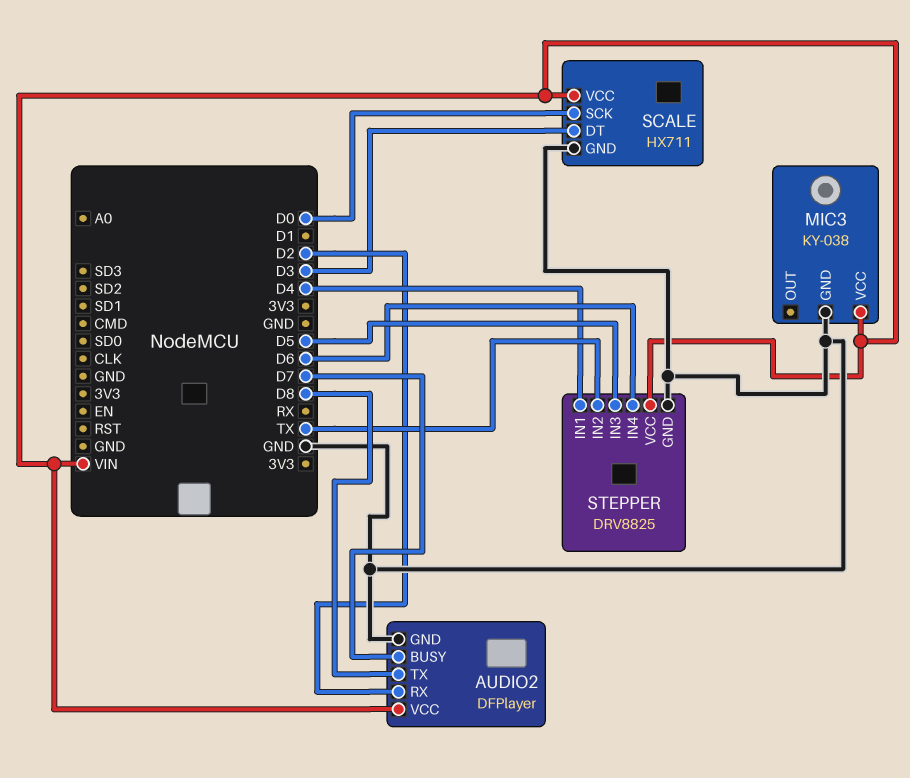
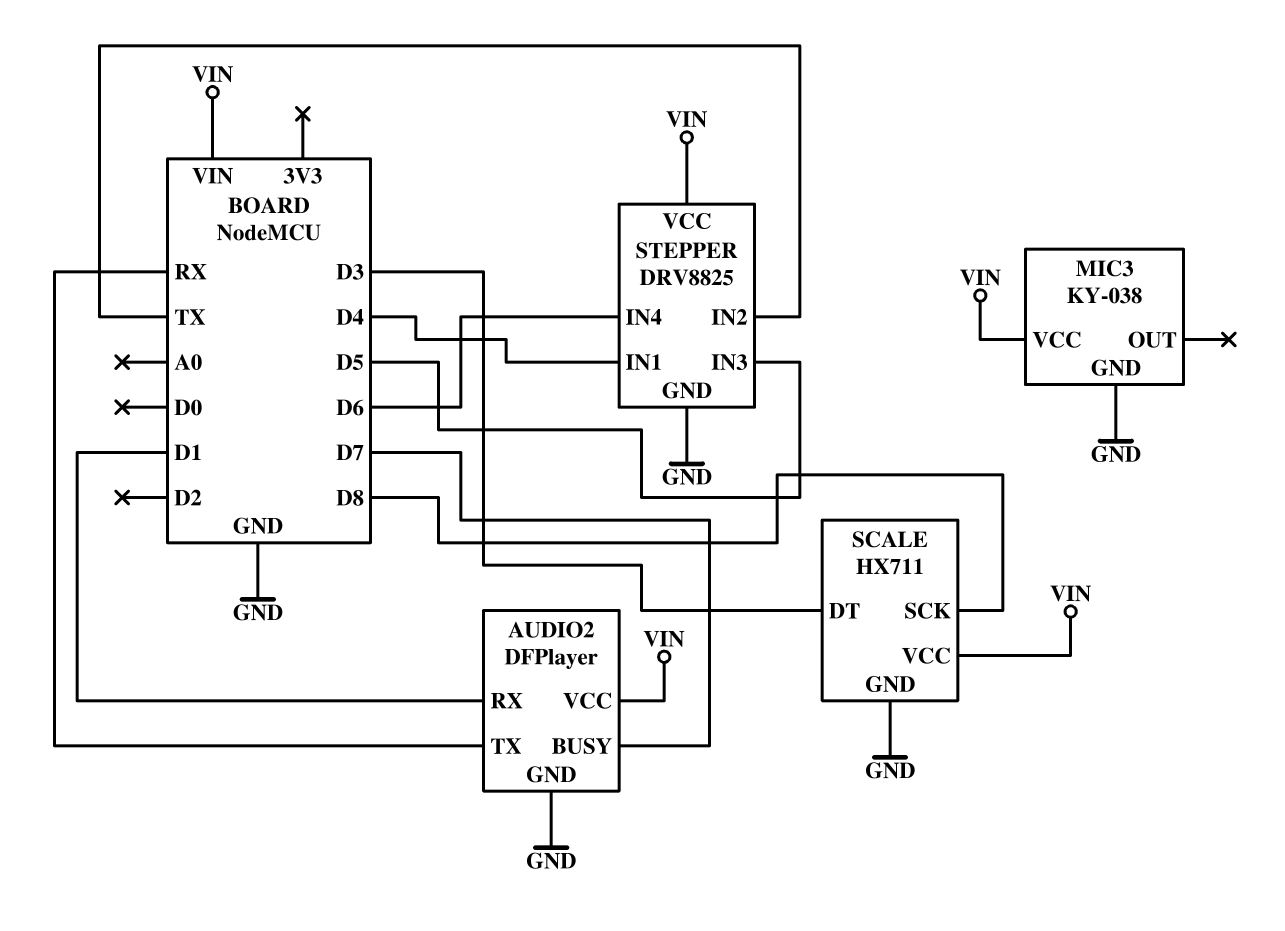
AUDIO2 pin RX: D2 -> D1
AUDIO2 pin TX: D8 -> RX
SCALE pin SCK: D0 -> D8

